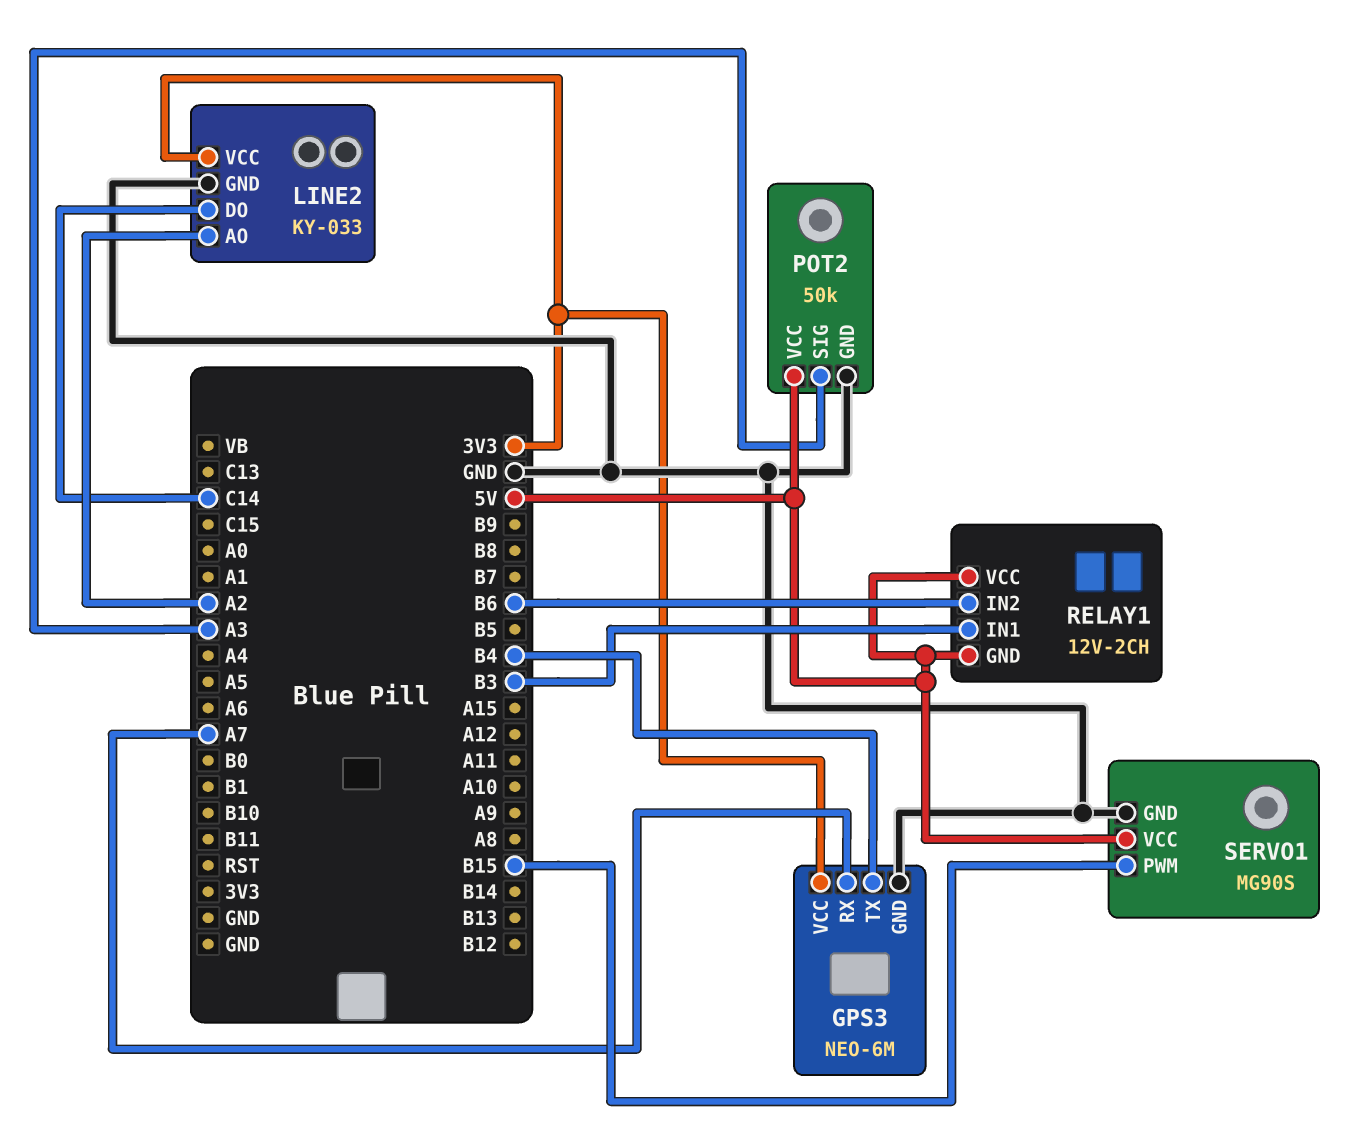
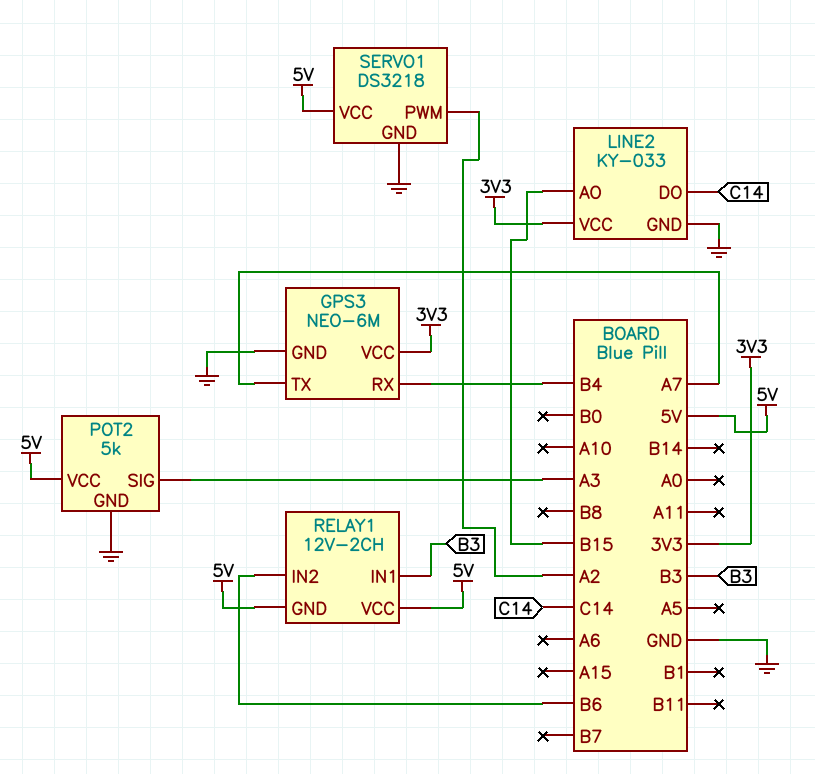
GPS3 pin RX: A7 -> B4
GPS3 pin TX: B4 -> A7
LINE2 pin AO: A2 -> B15
POT2: 50k -> 5k
SERVO1: MG90S -> DS3218
SERVO1 pin PWM: B15 -> A2

